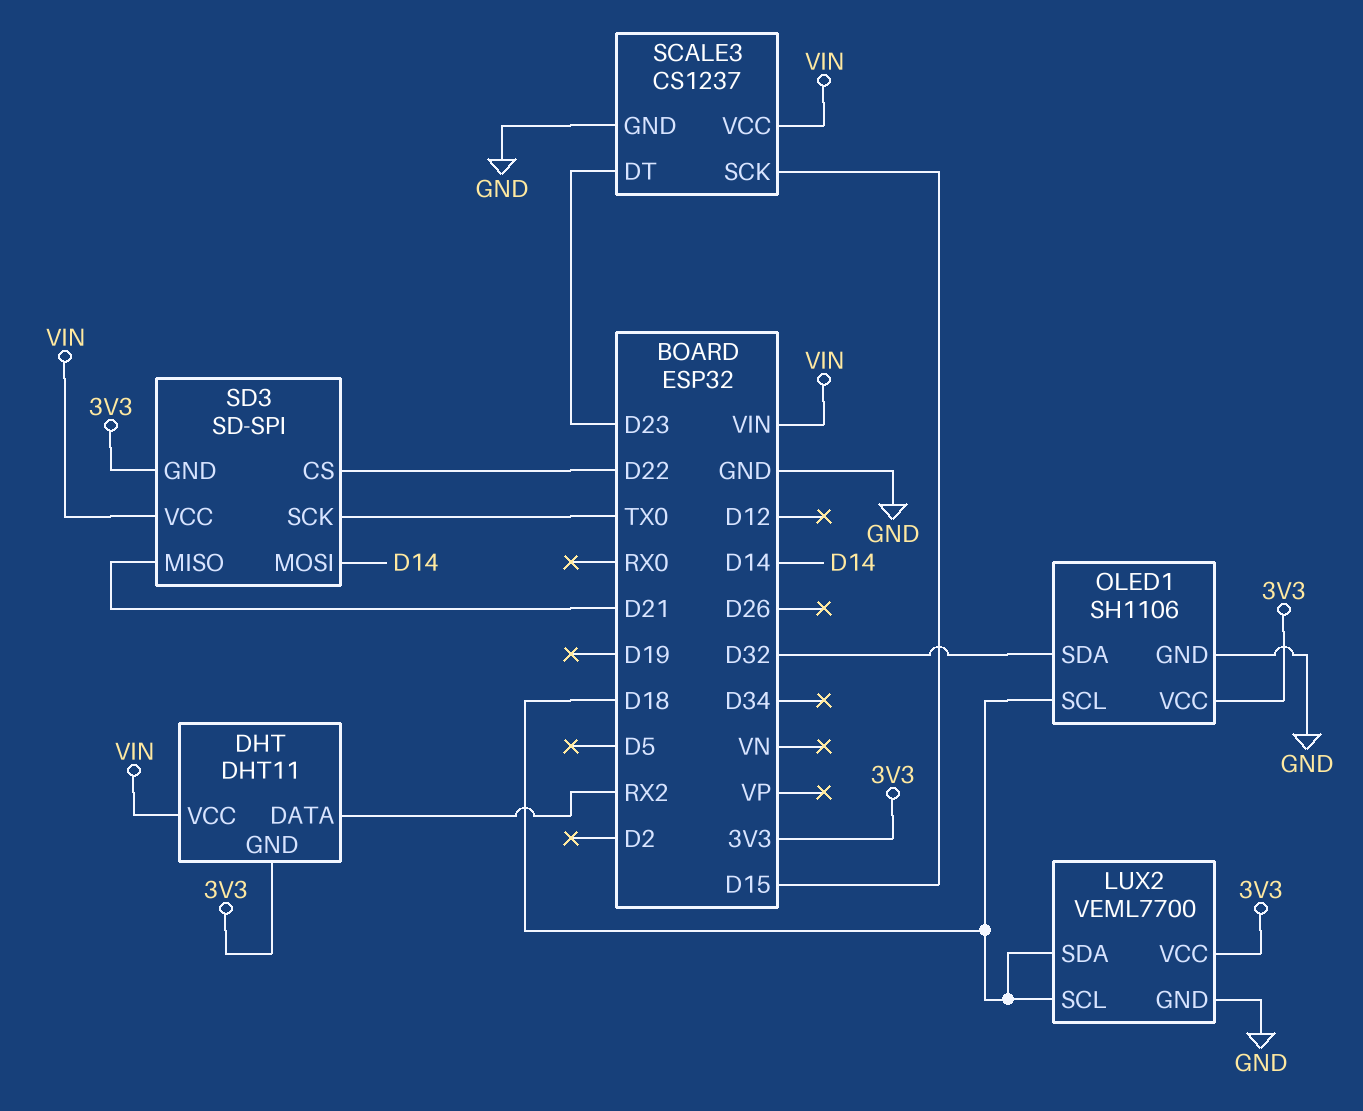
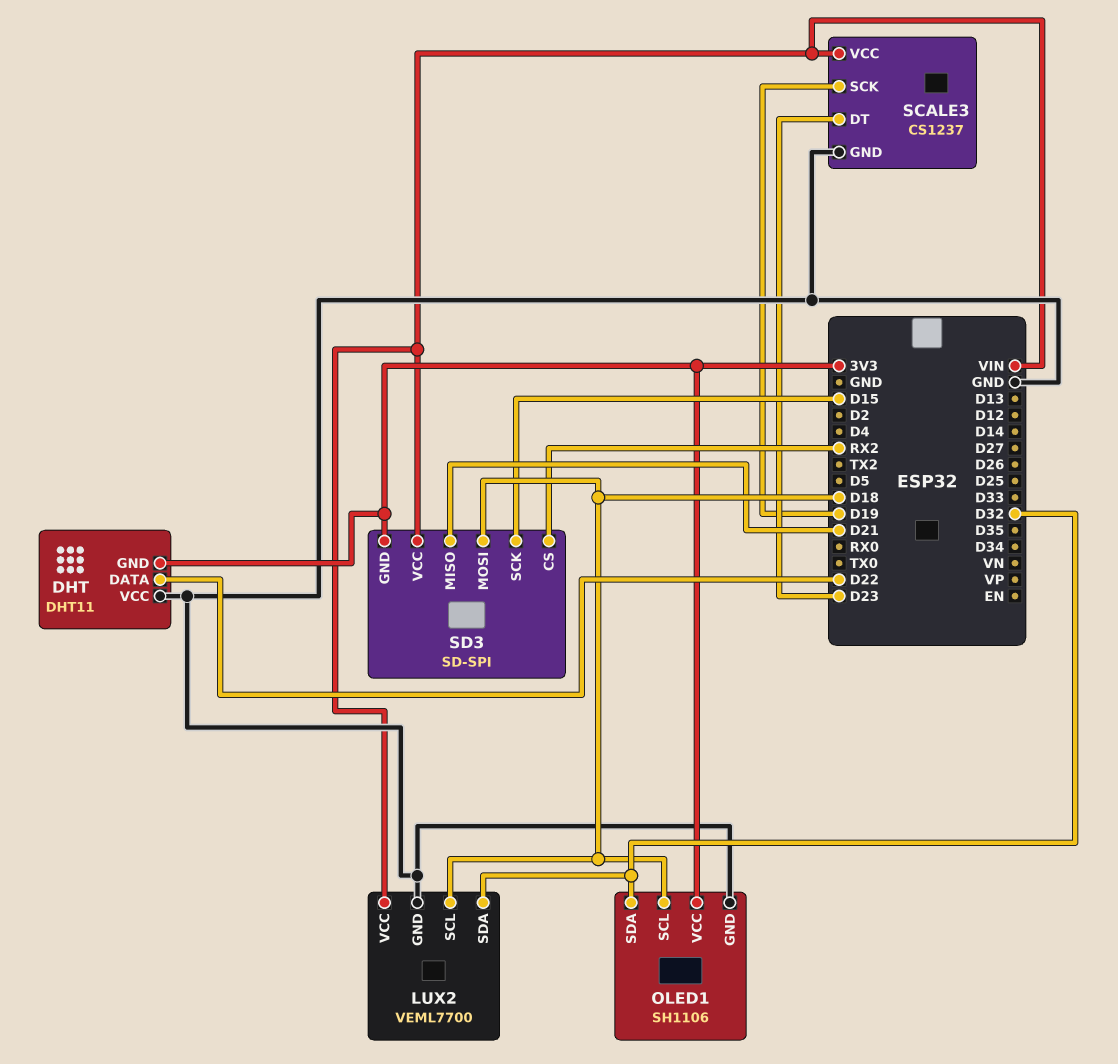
DHT pin DATA: RX2 -> D22
DHT pin VCC: VIN -> GND
LUX2 pin SDA: D18 -> D32
LUX2 pin VCC: 3V3 -> VIN
SCALE3 pin SCK: D15 -> D19
SD3 pin CS: D22 -> RX2
SD3 pin MOSI: D14 -> D18
SD3 pin SCK: TX0 -> D15

